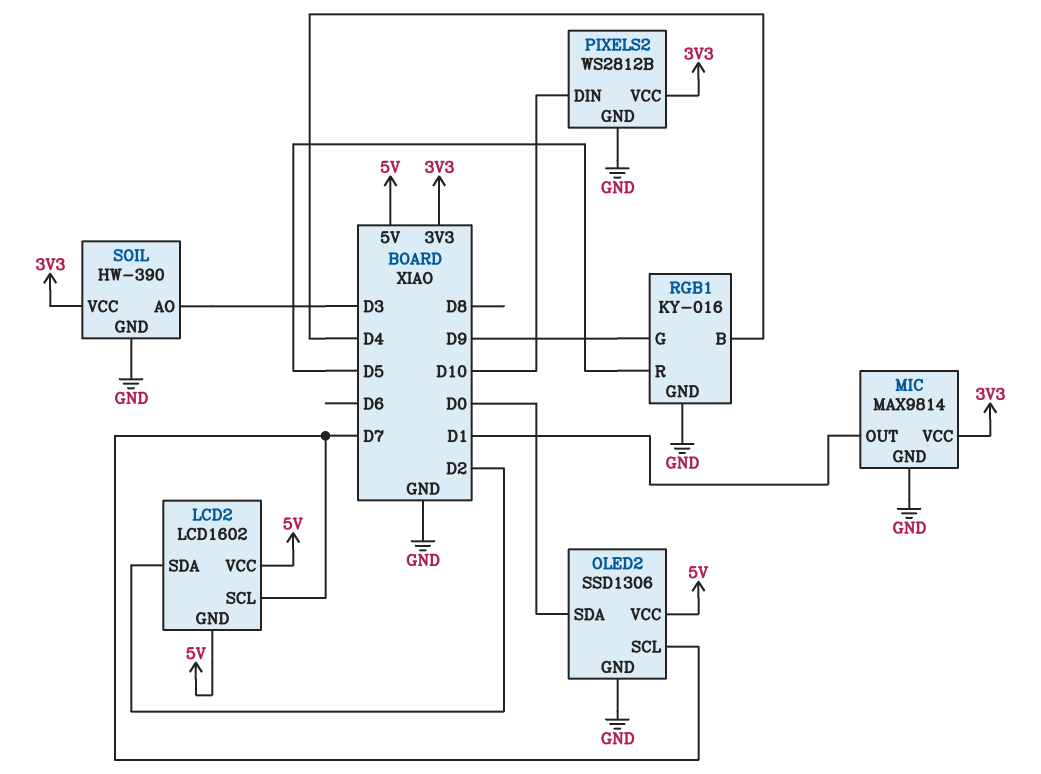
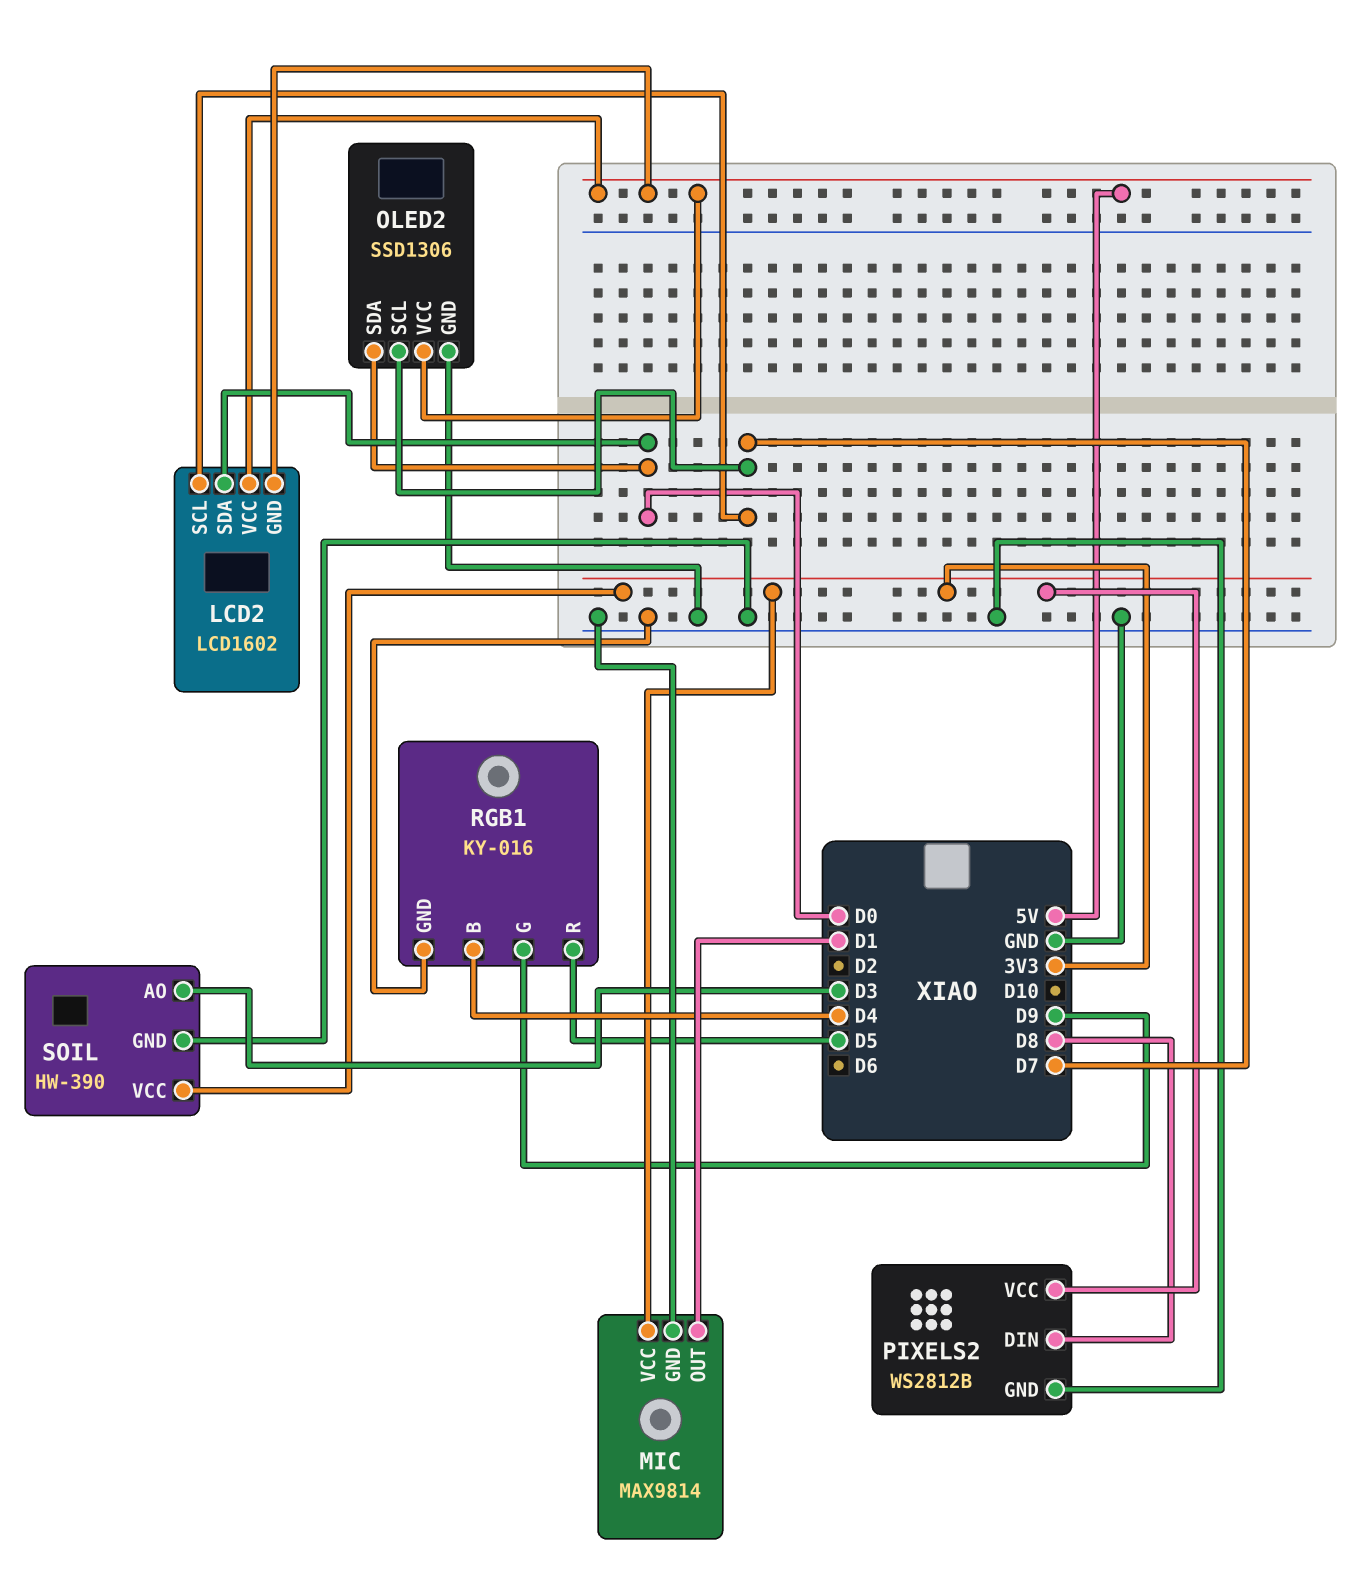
LCD2 pin SDA: D2 -> D0
PIXELS2 pin DIN: D10 -> D8

